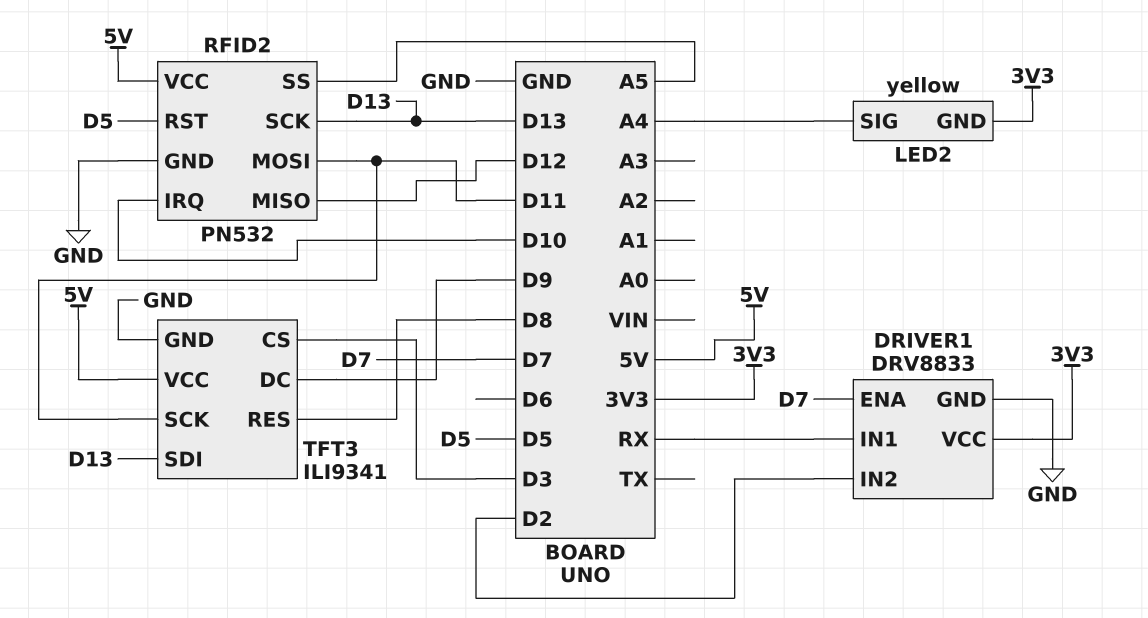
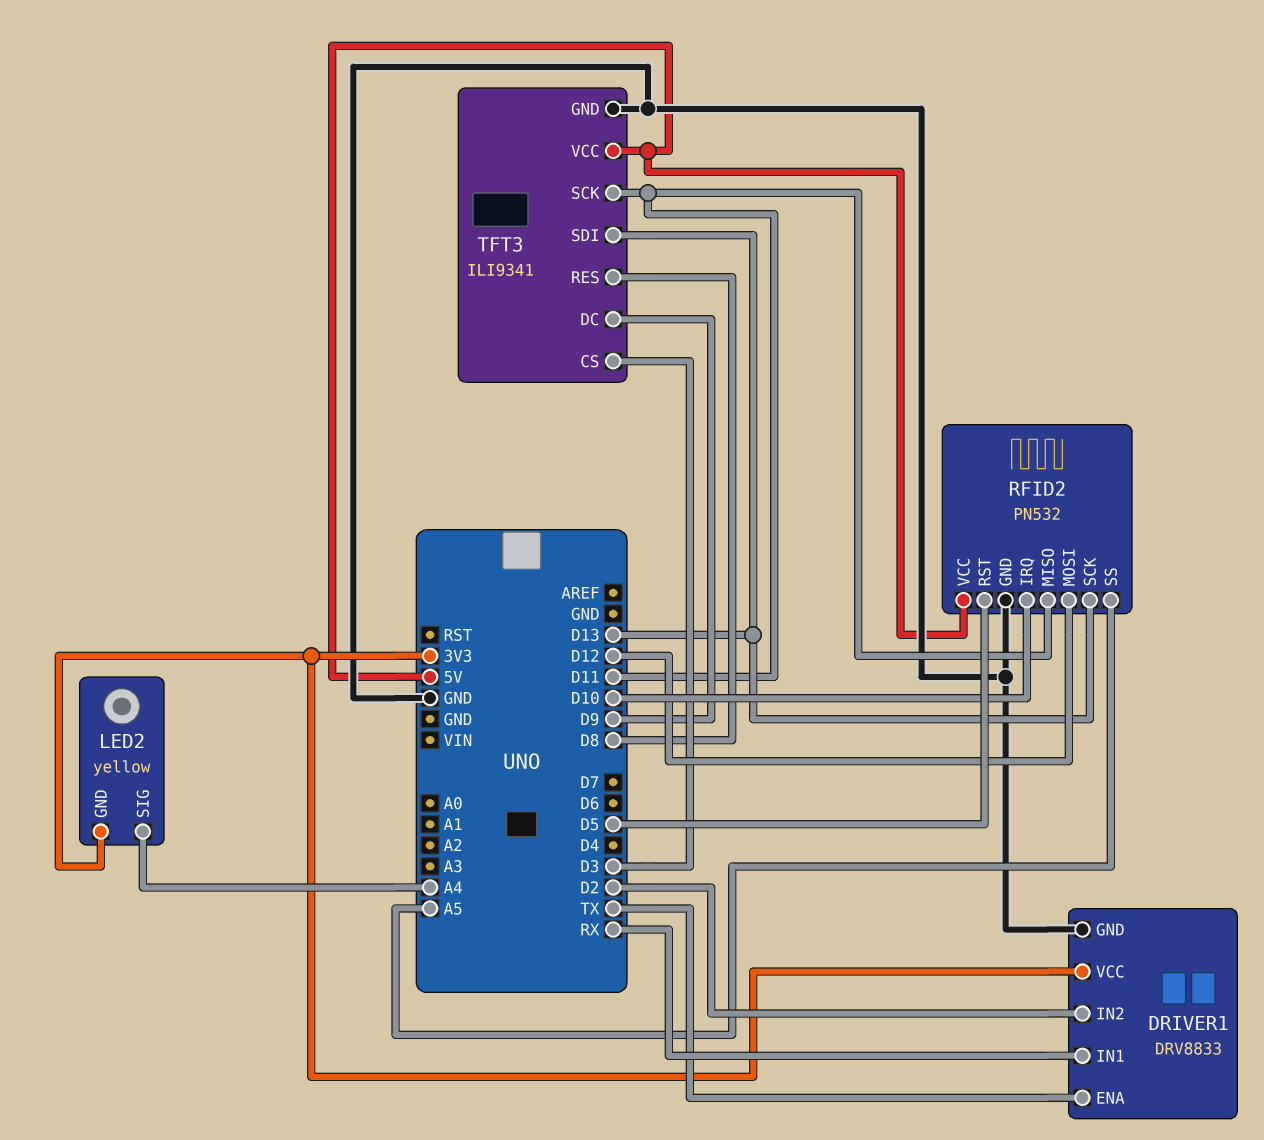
DRIVER1 pin ENA: D7 -> TX
RFID2 pin MISO: D12 -> D11
RFID2 pin MOSI: D11 -> D12

